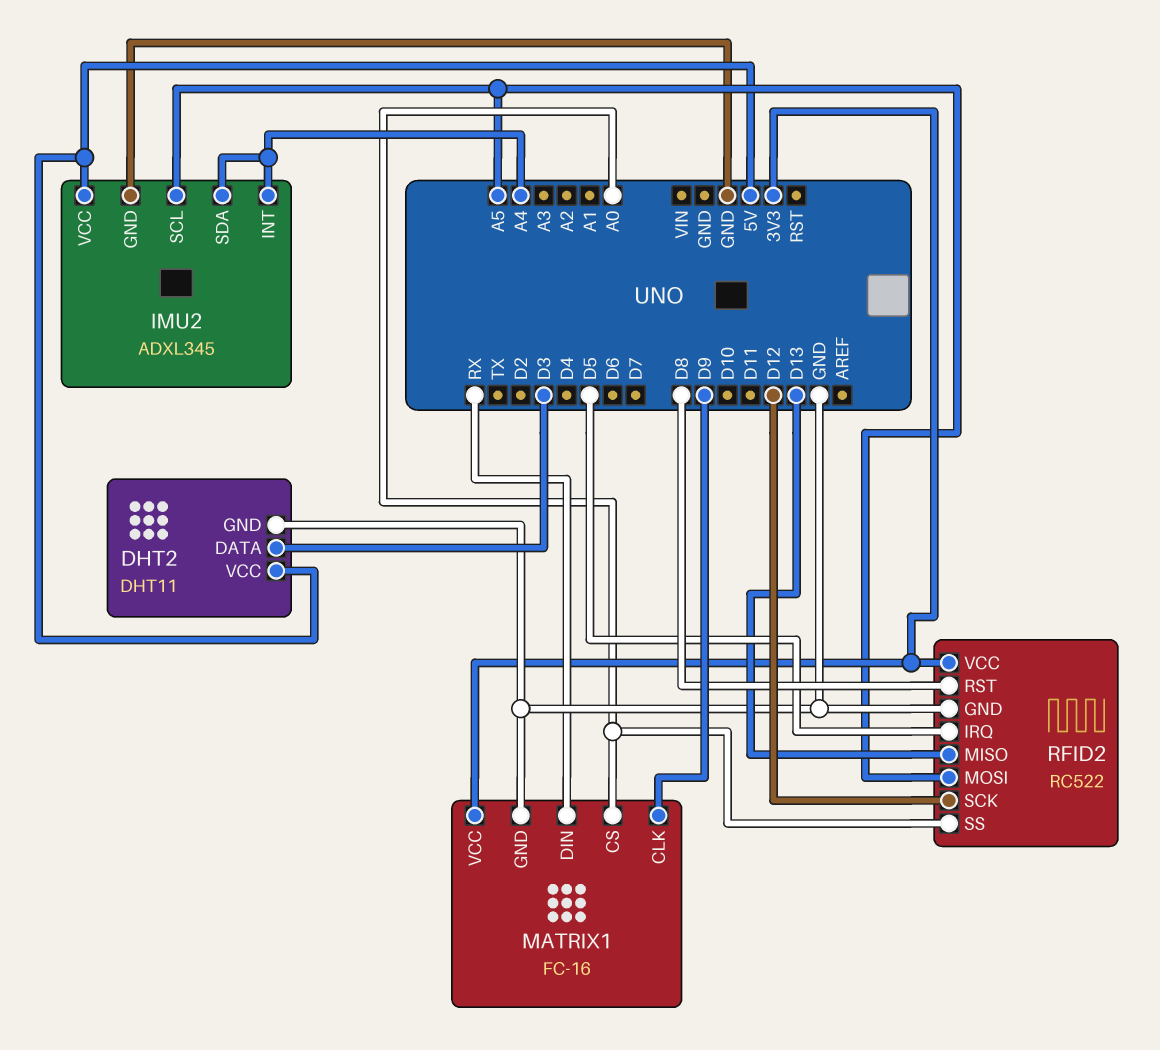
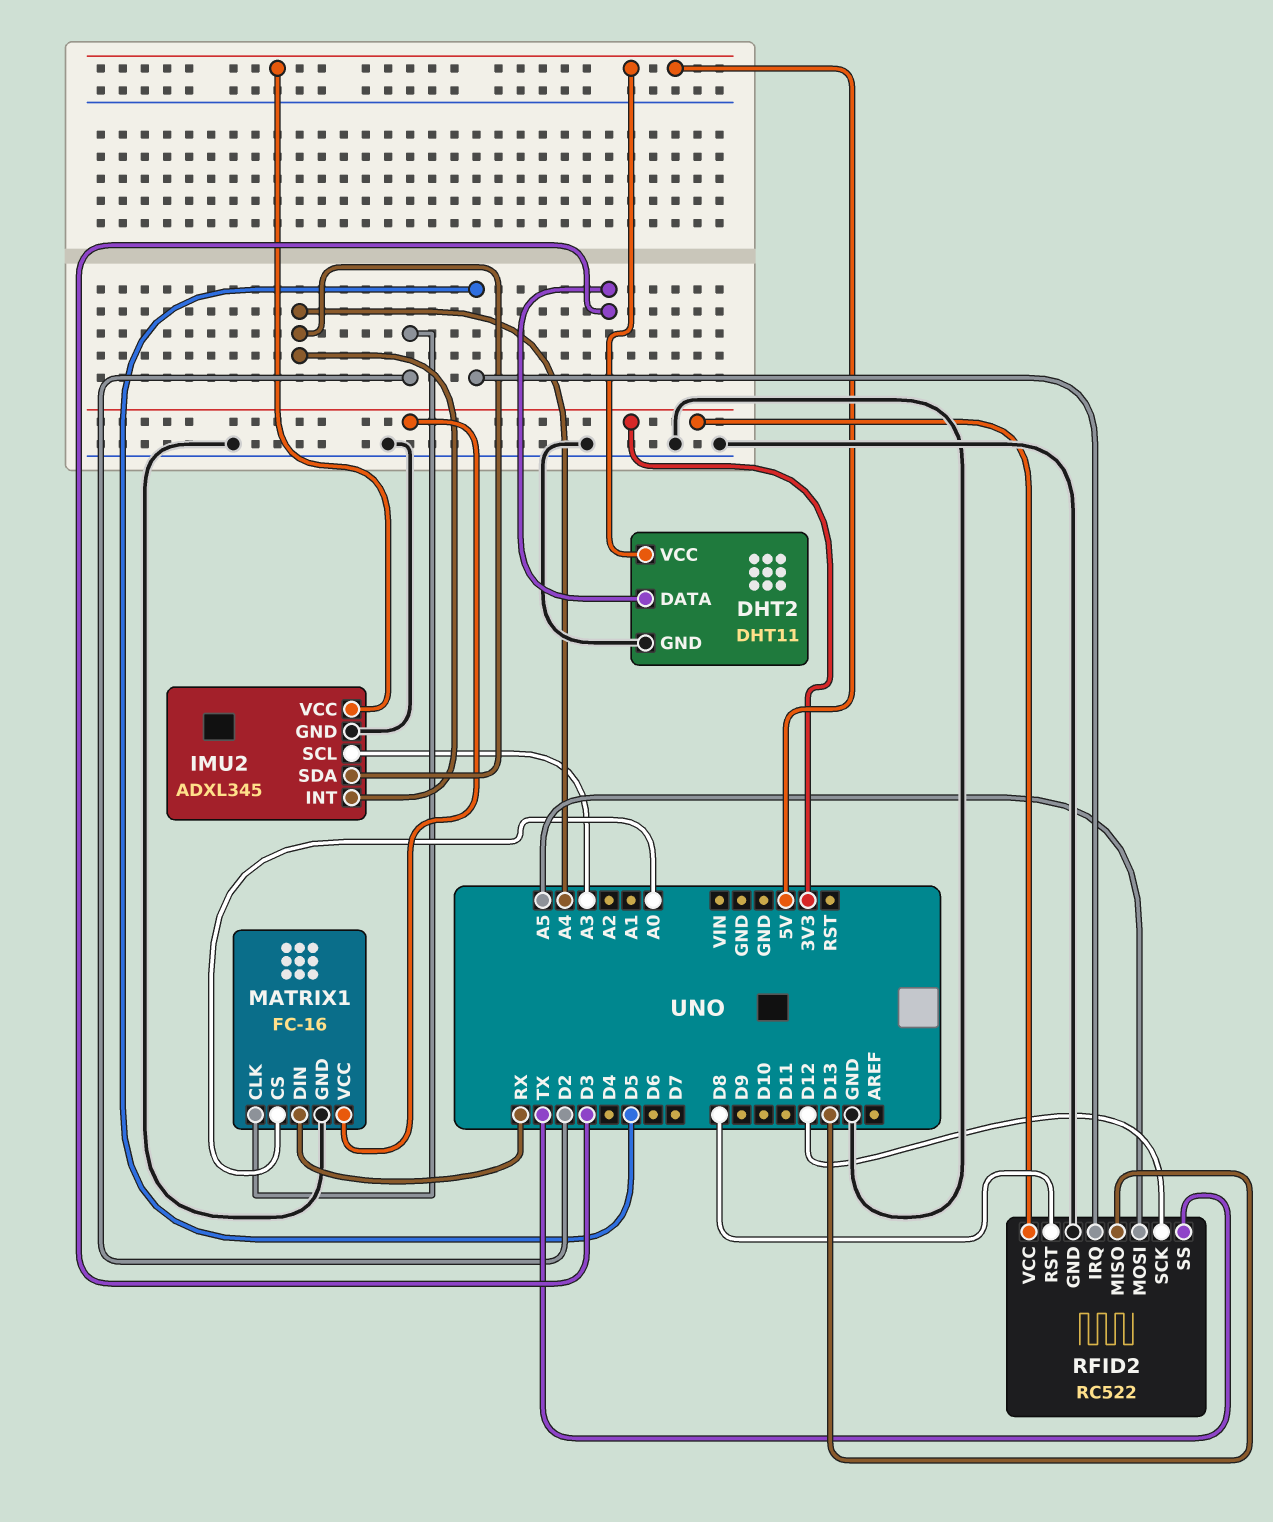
IMU2 pin SCL: A5 -> A3
MATRIX1 pin CLK: D9 -> D2
RFID2 pin SS: A0 -> TX

